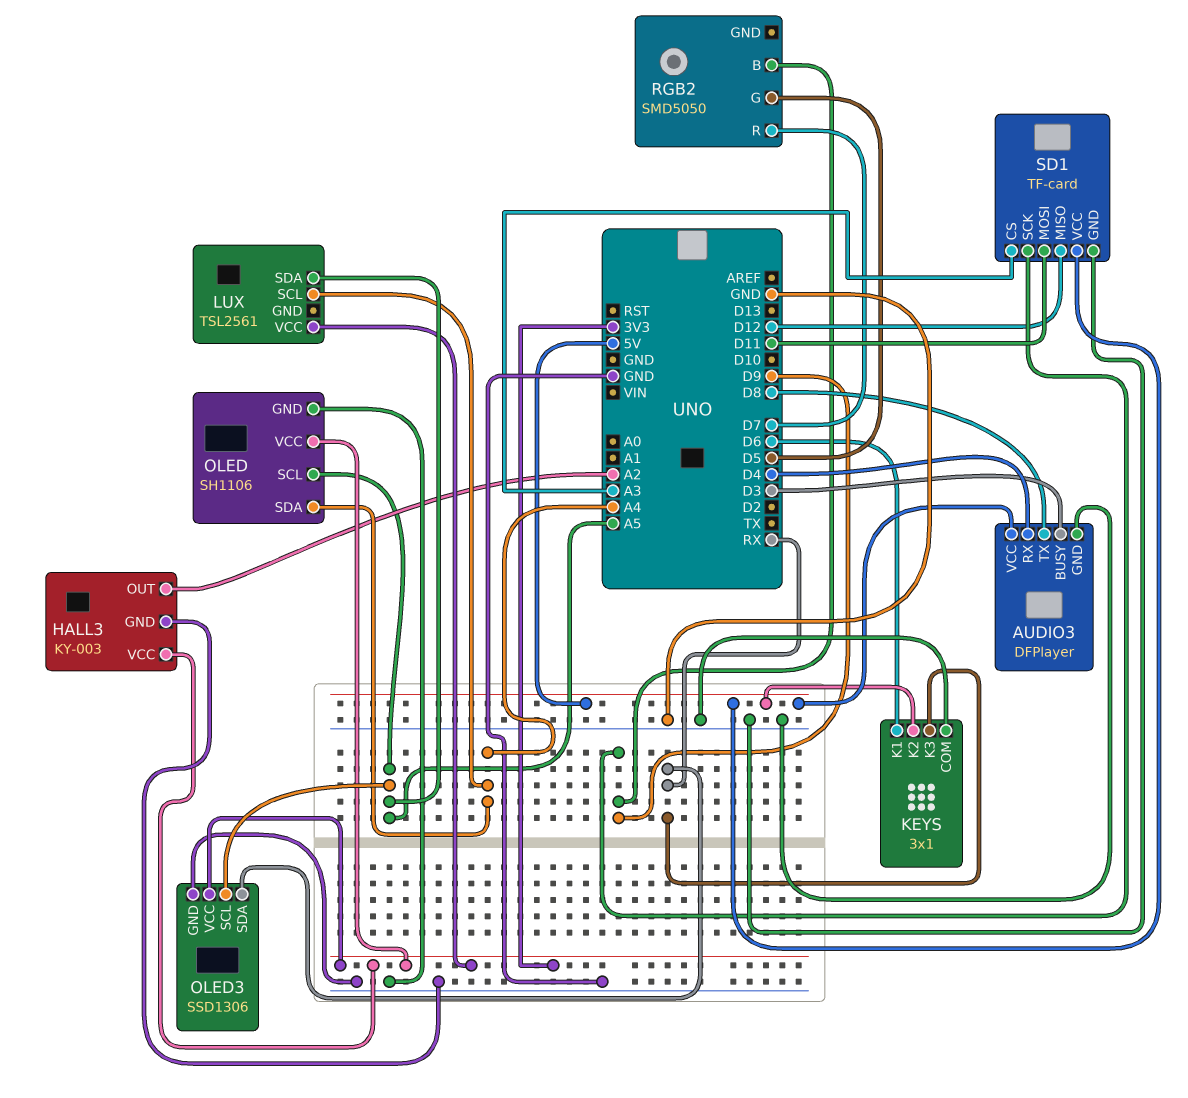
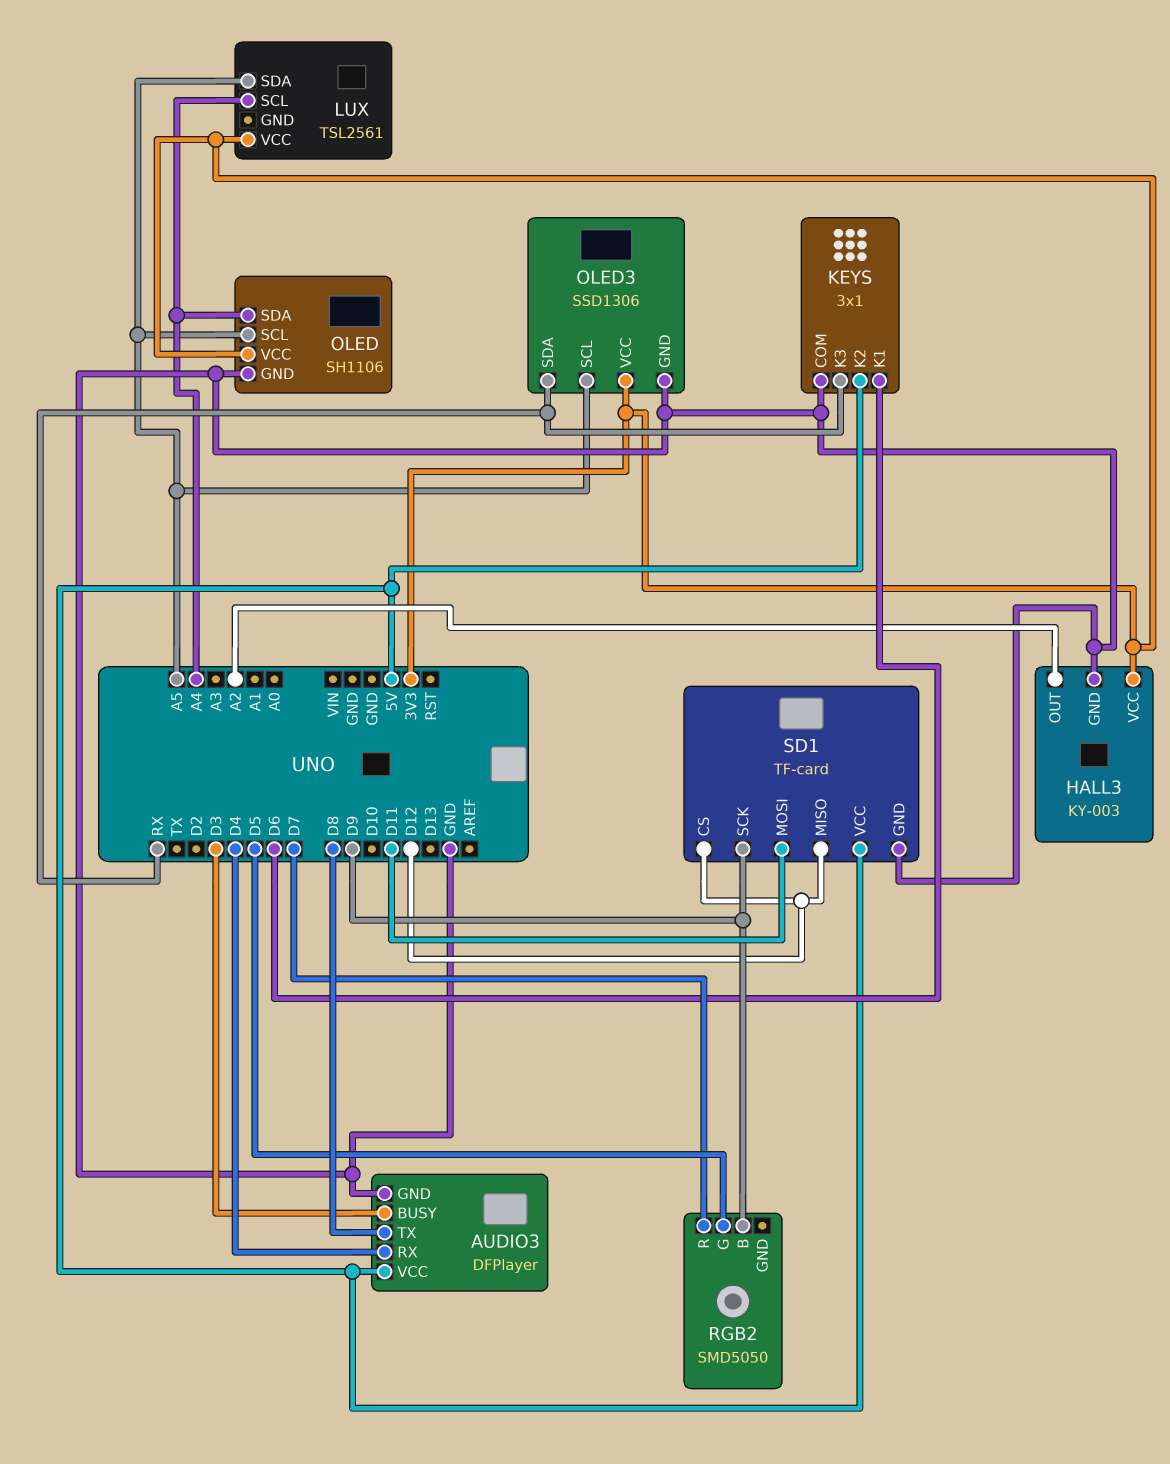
SD1 pin CS: A3 -> D12

